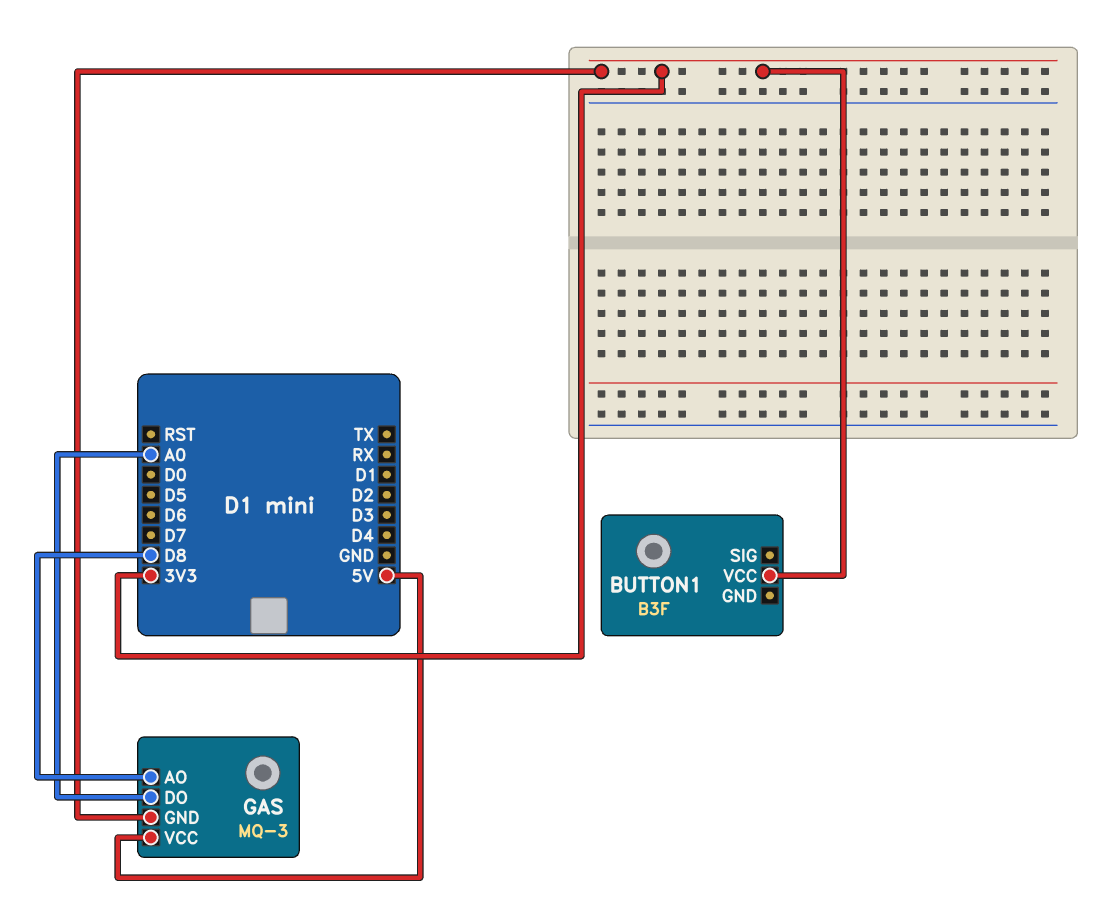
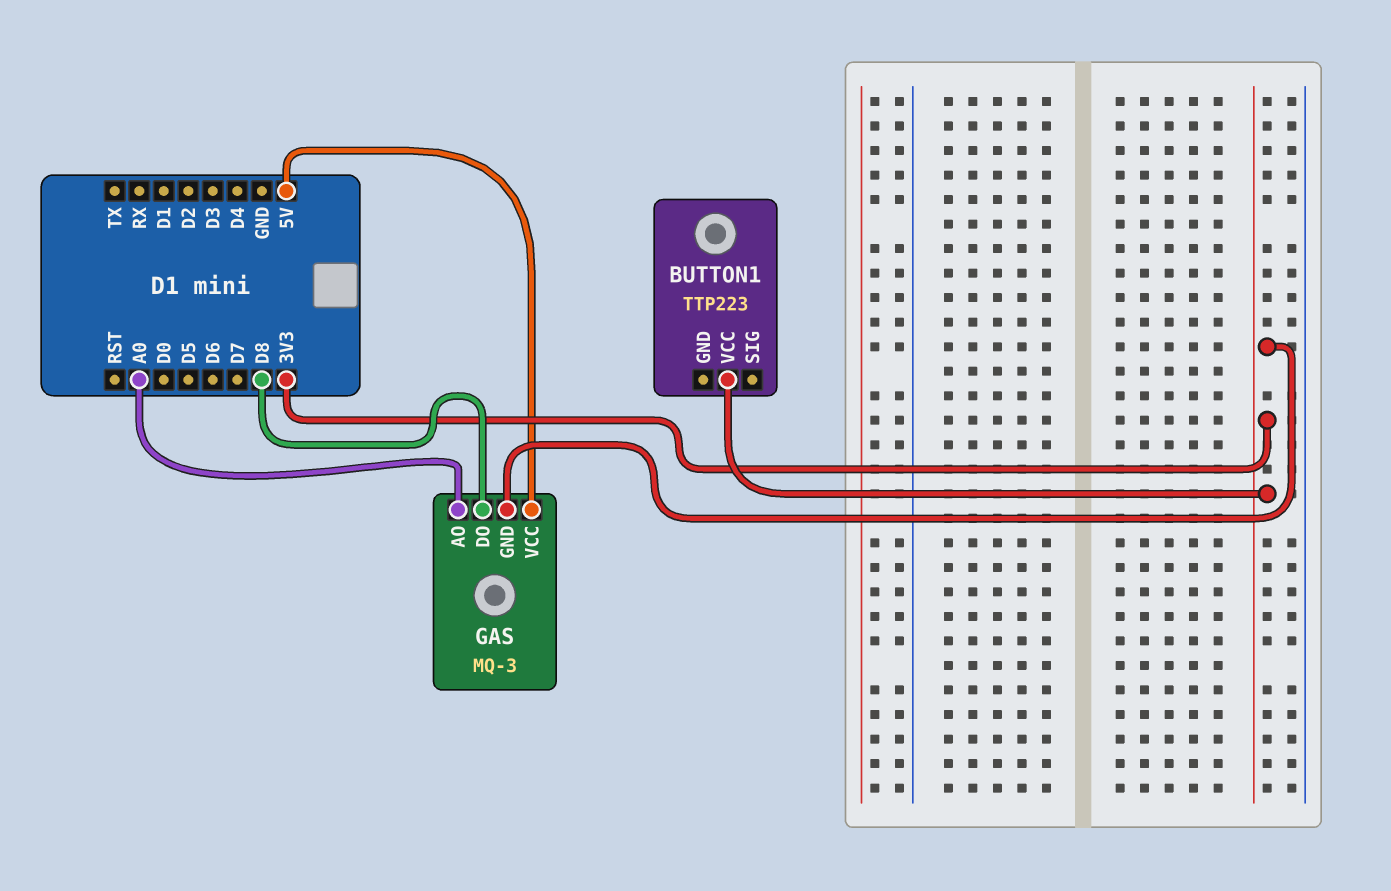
BUTTON1: B3F -> TTP223
GAS pin AO: D8 -> A0
GAS pin DO: A0 -> D8

